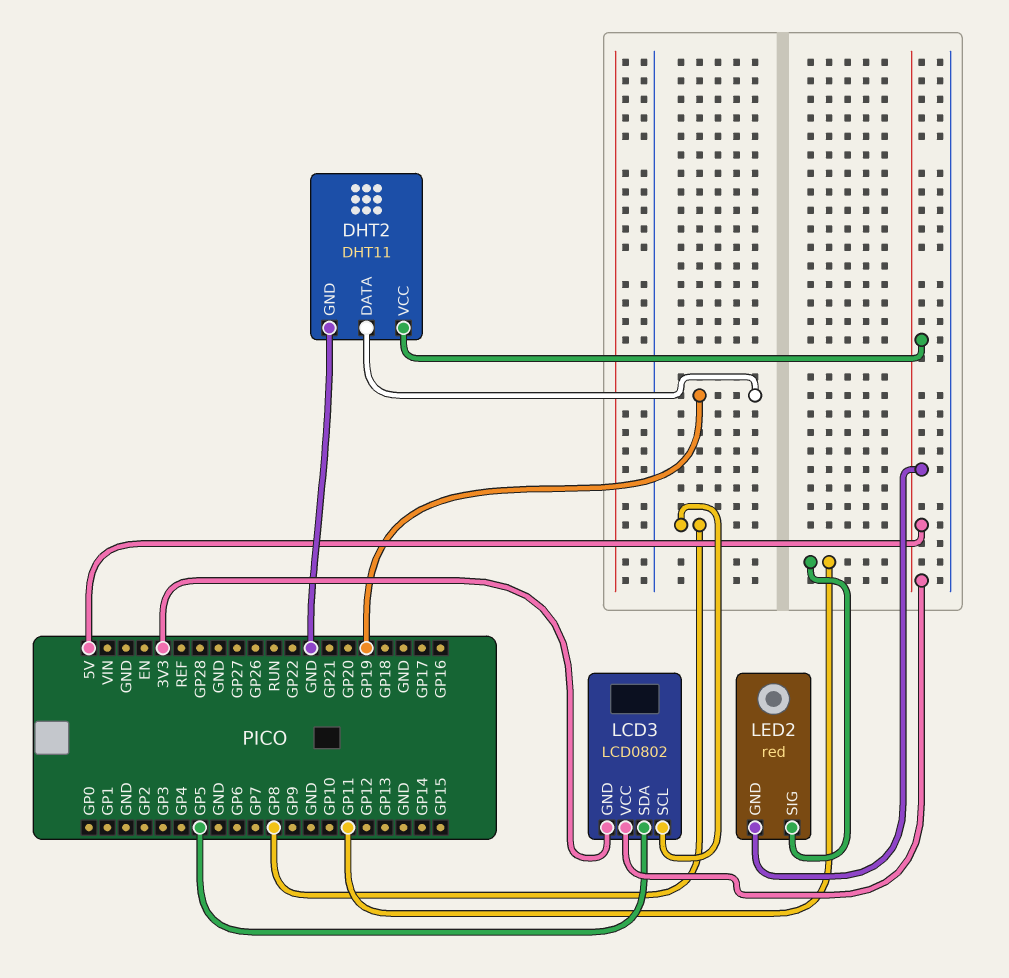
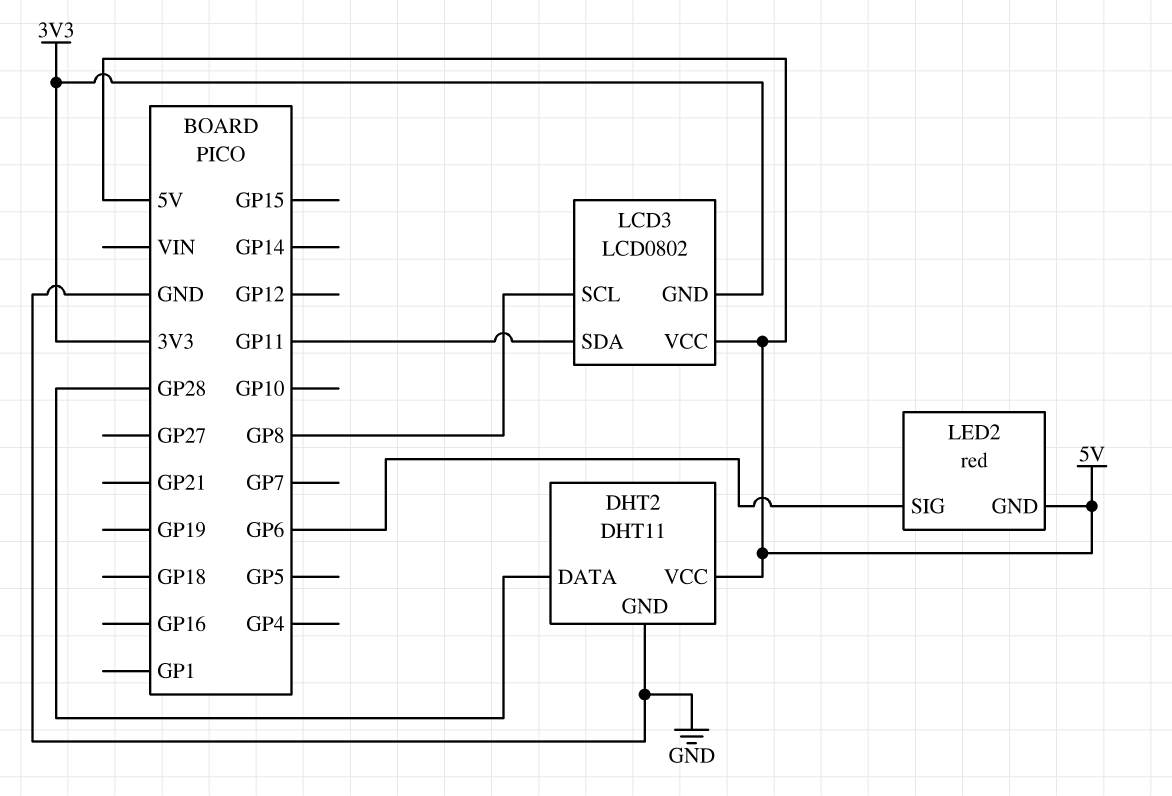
DHT2 pin DATA: GP19 -> GP28
LCD3 pin SDA: GP5 -> GP11
LED2 pin SIG: GP11 -> GP6

